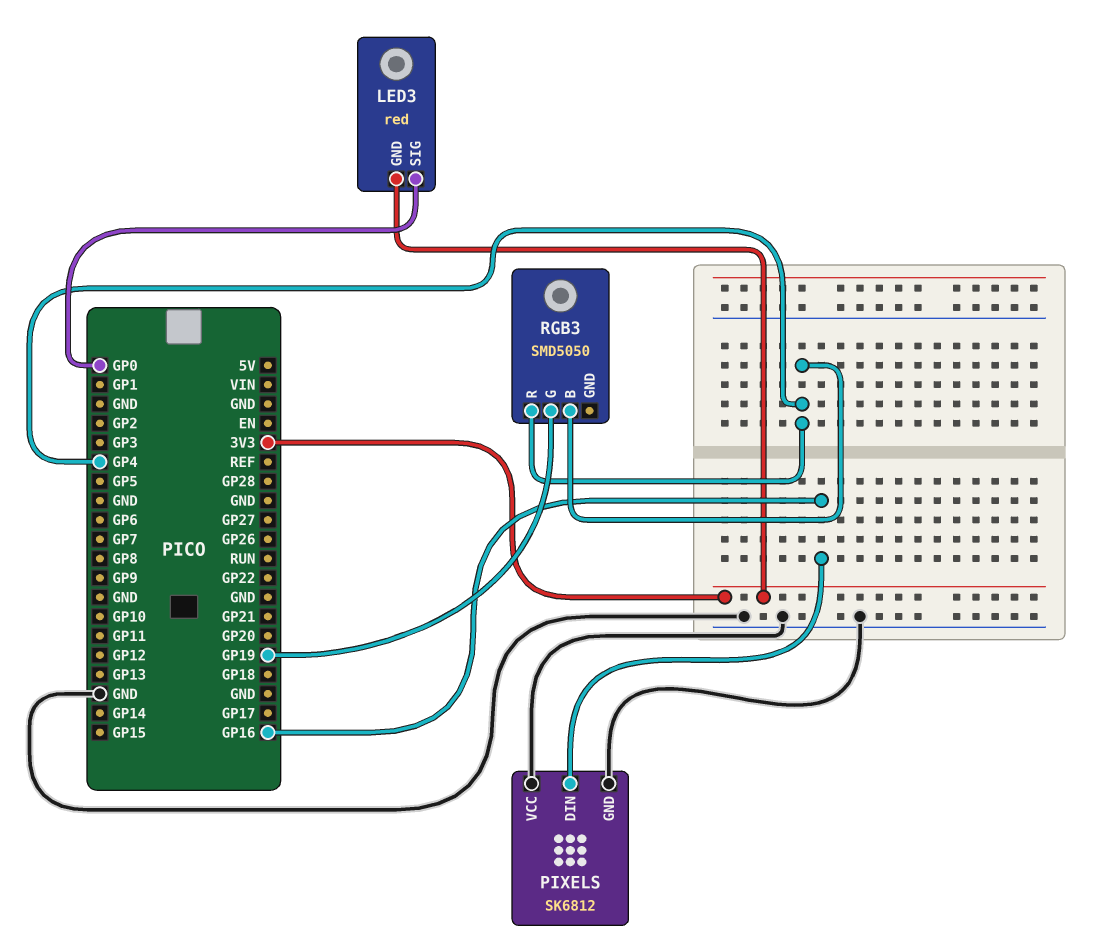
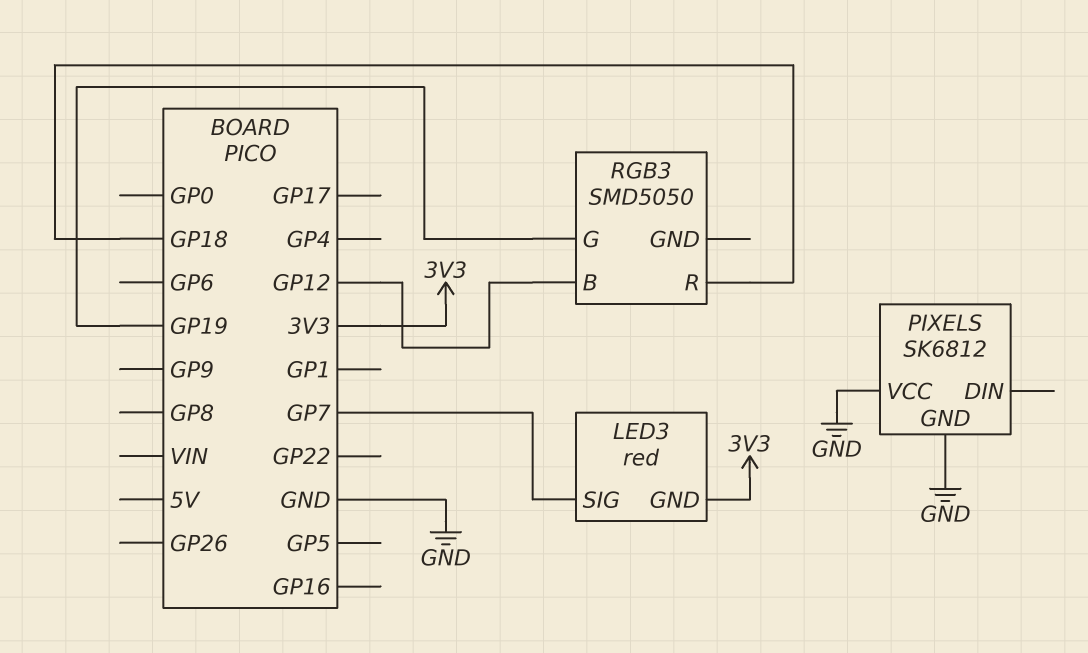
LED3 pin SIG: GP0 -> GP7
PIXELS pin DIN: GP16 -> none
RGB3 pin B: GP4 -> GP12
RGB3 pin R: GP4 -> GP18

